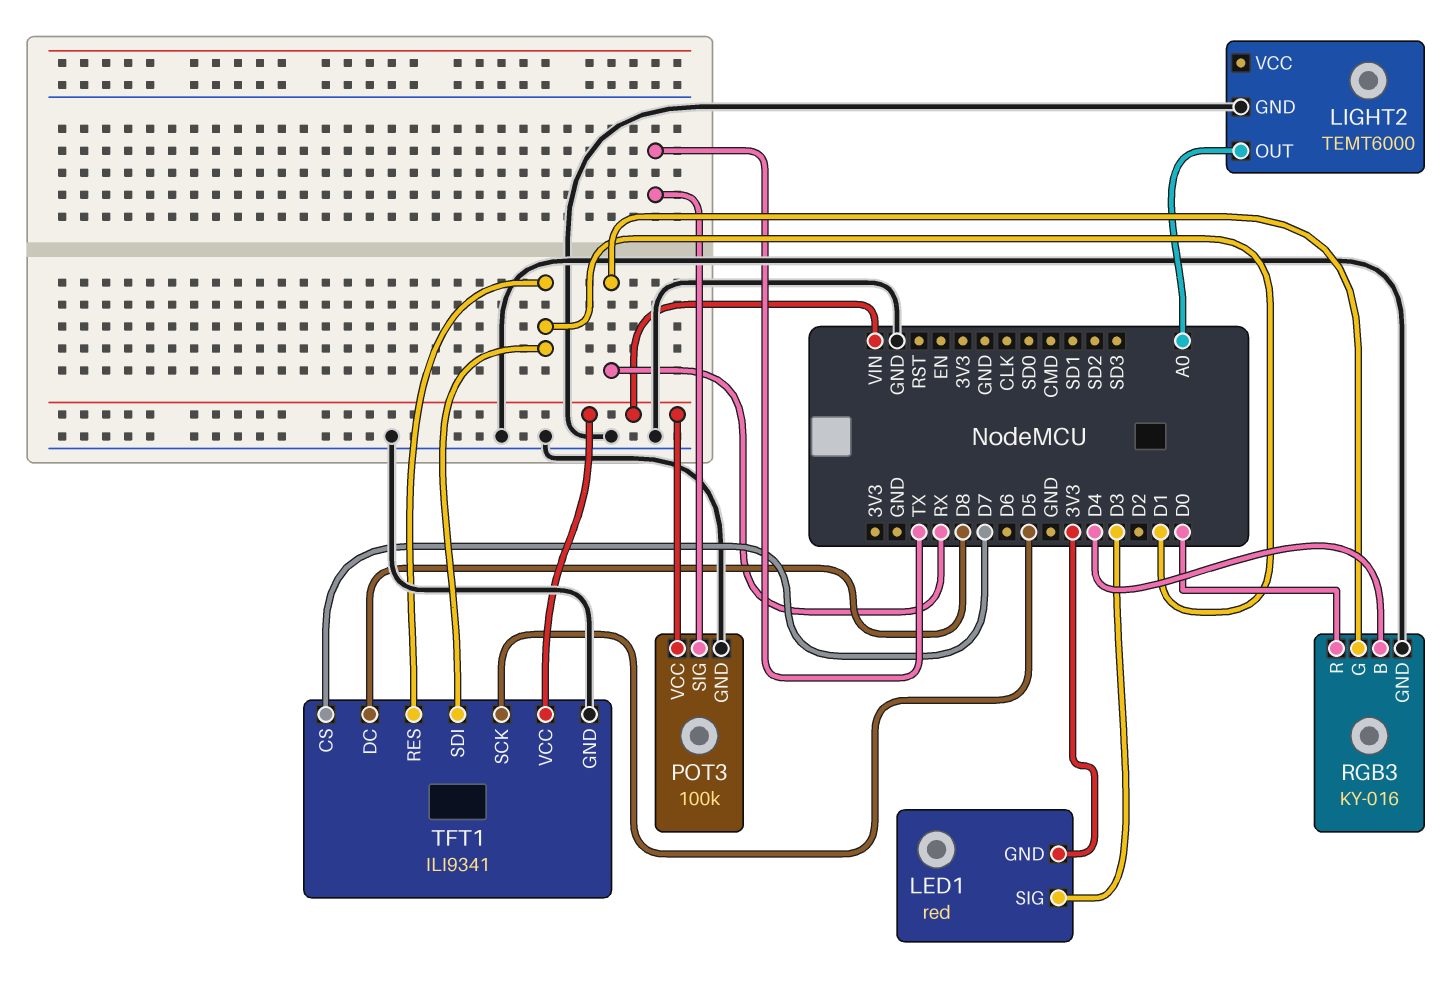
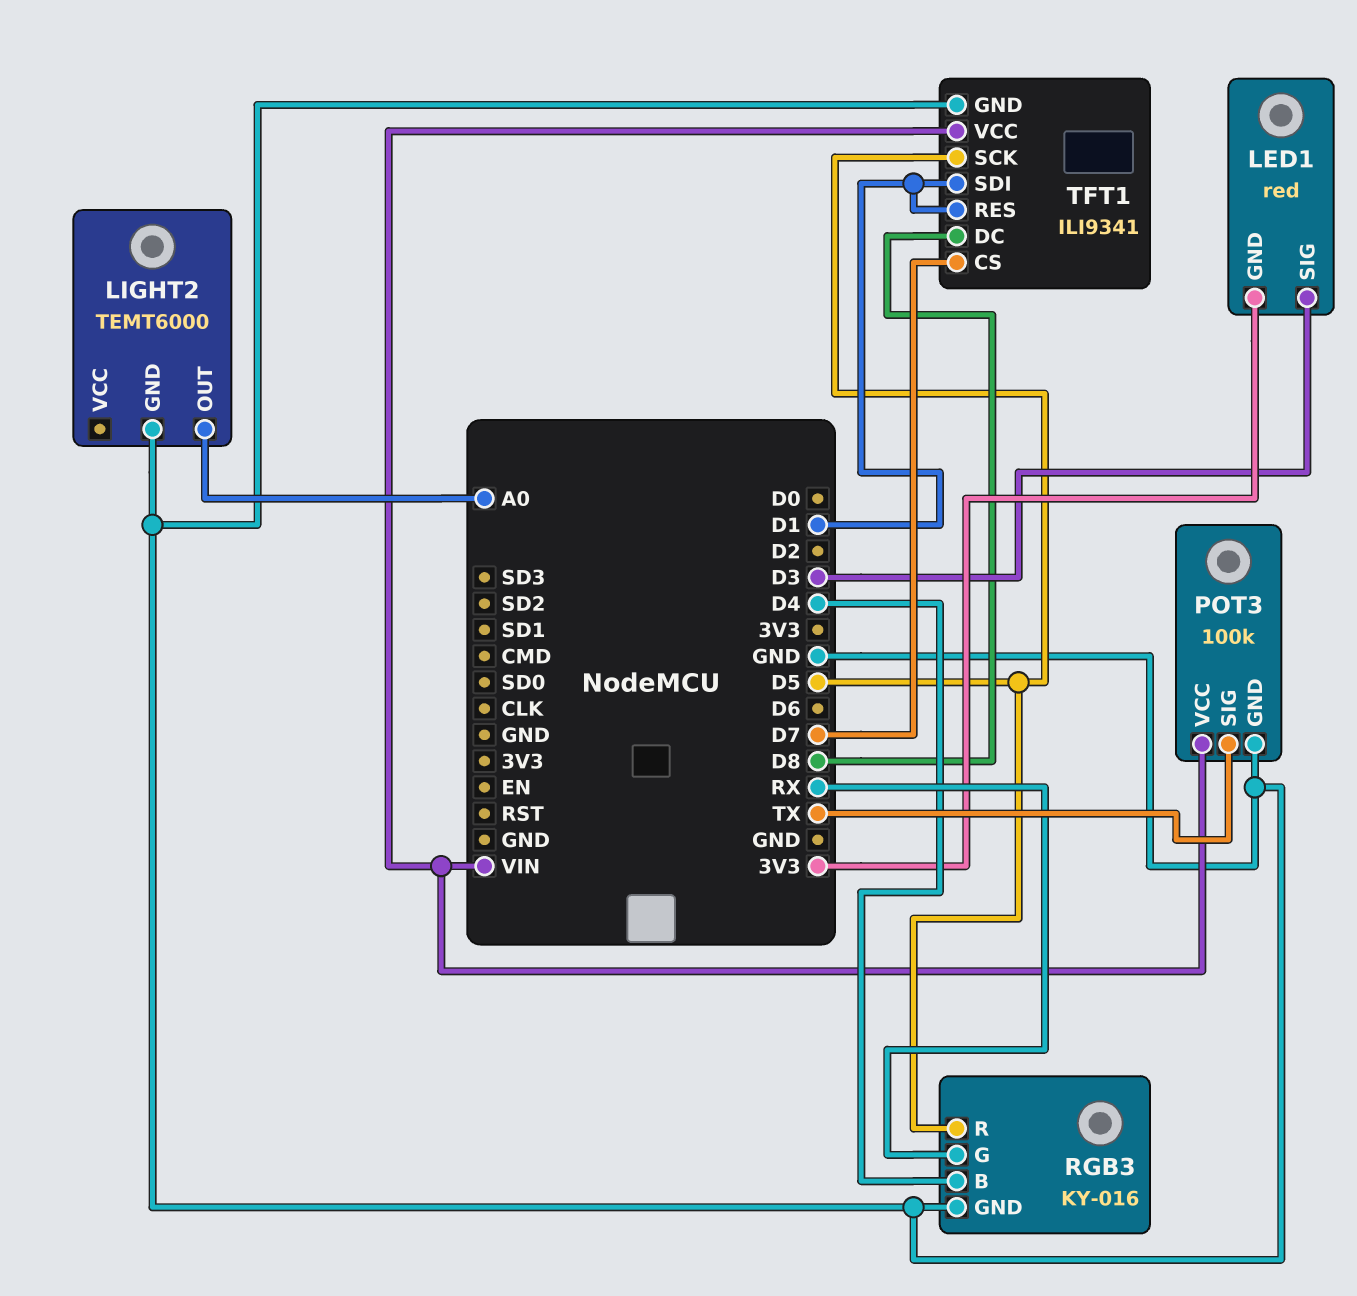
RGB3 pin R: D0 -> D5

